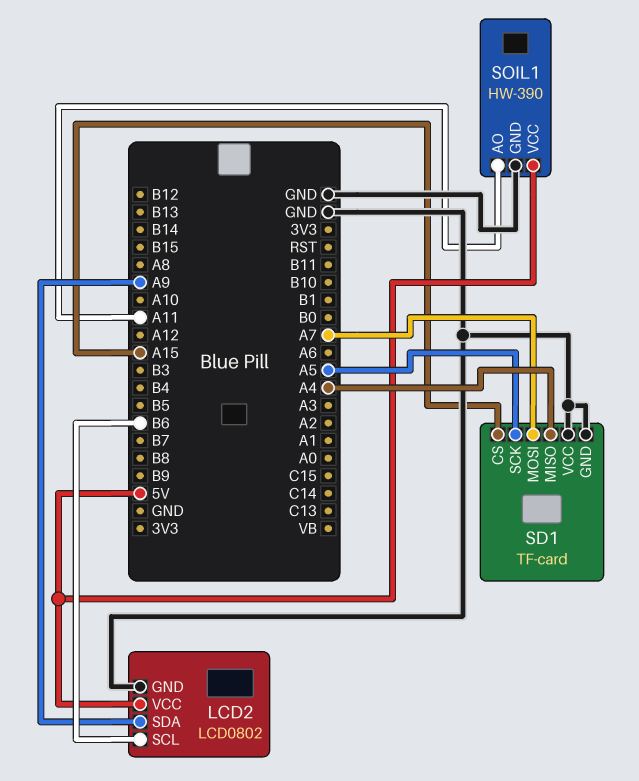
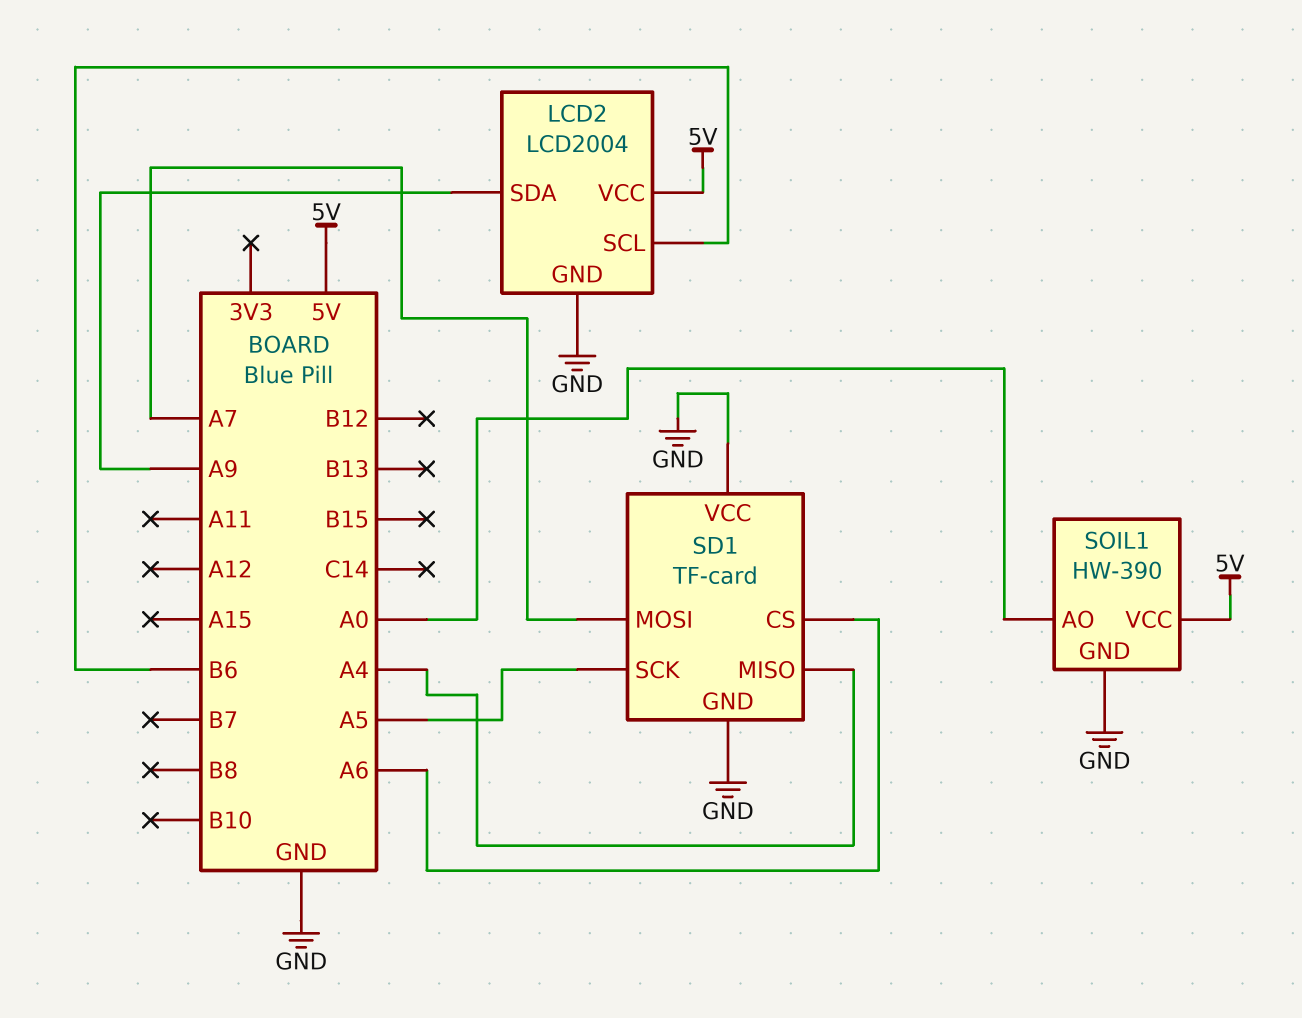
LCD2: LCD0802 -> LCD2004
SD1 pin CS: A15 -> A6
SOIL1 pin AO: A11 -> A0

